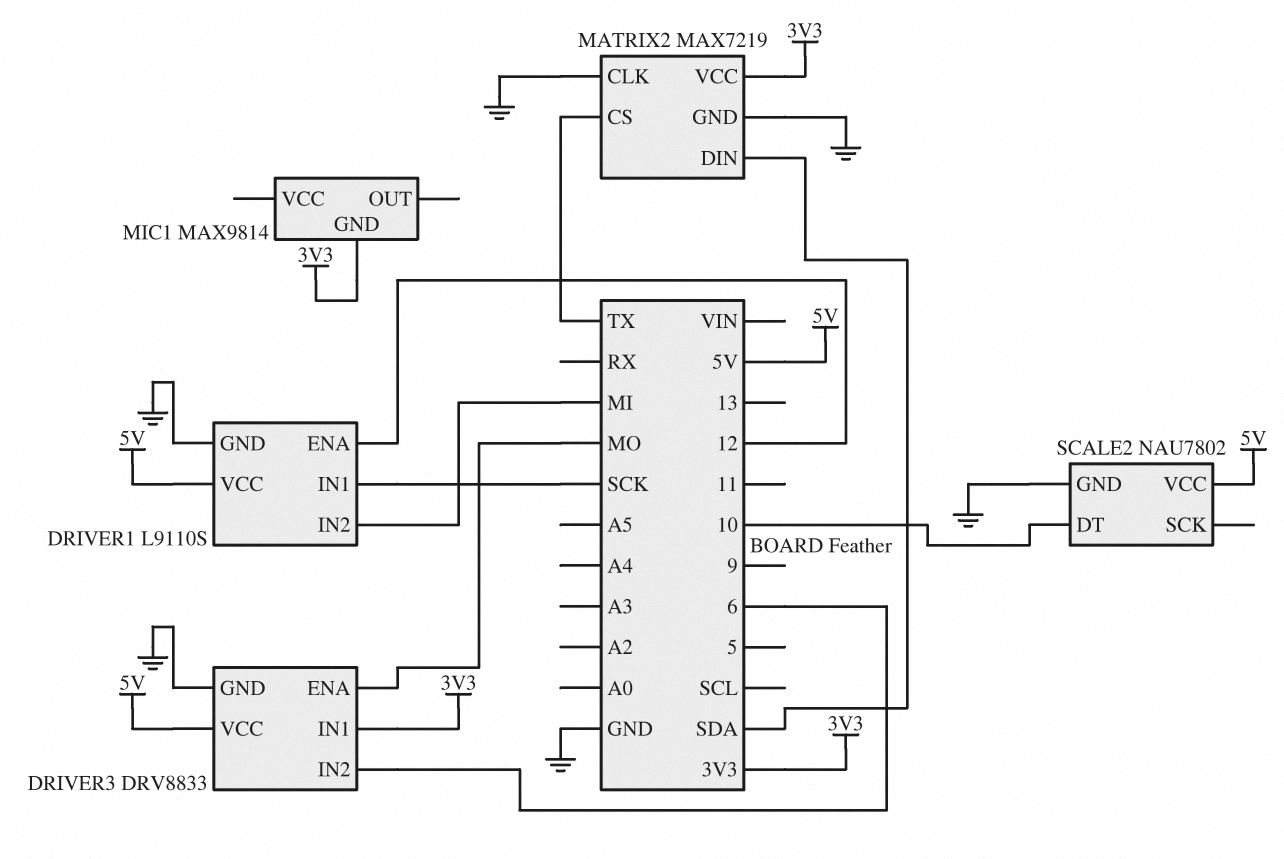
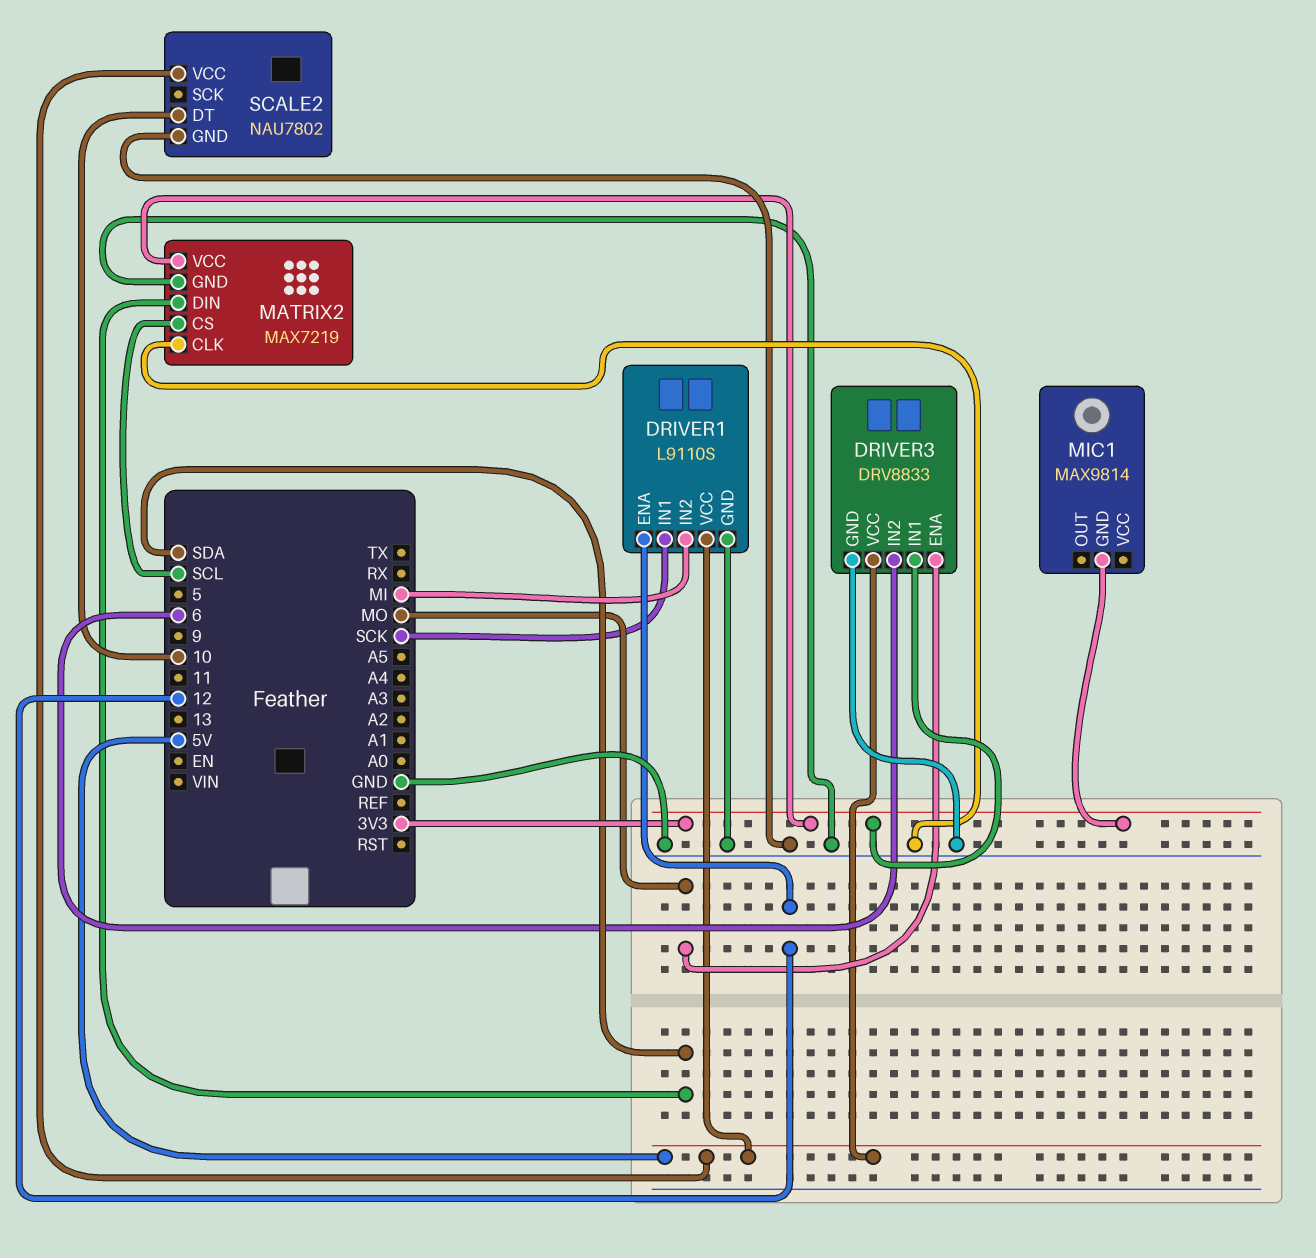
MATRIX2 pin CS: TX -> SCL

